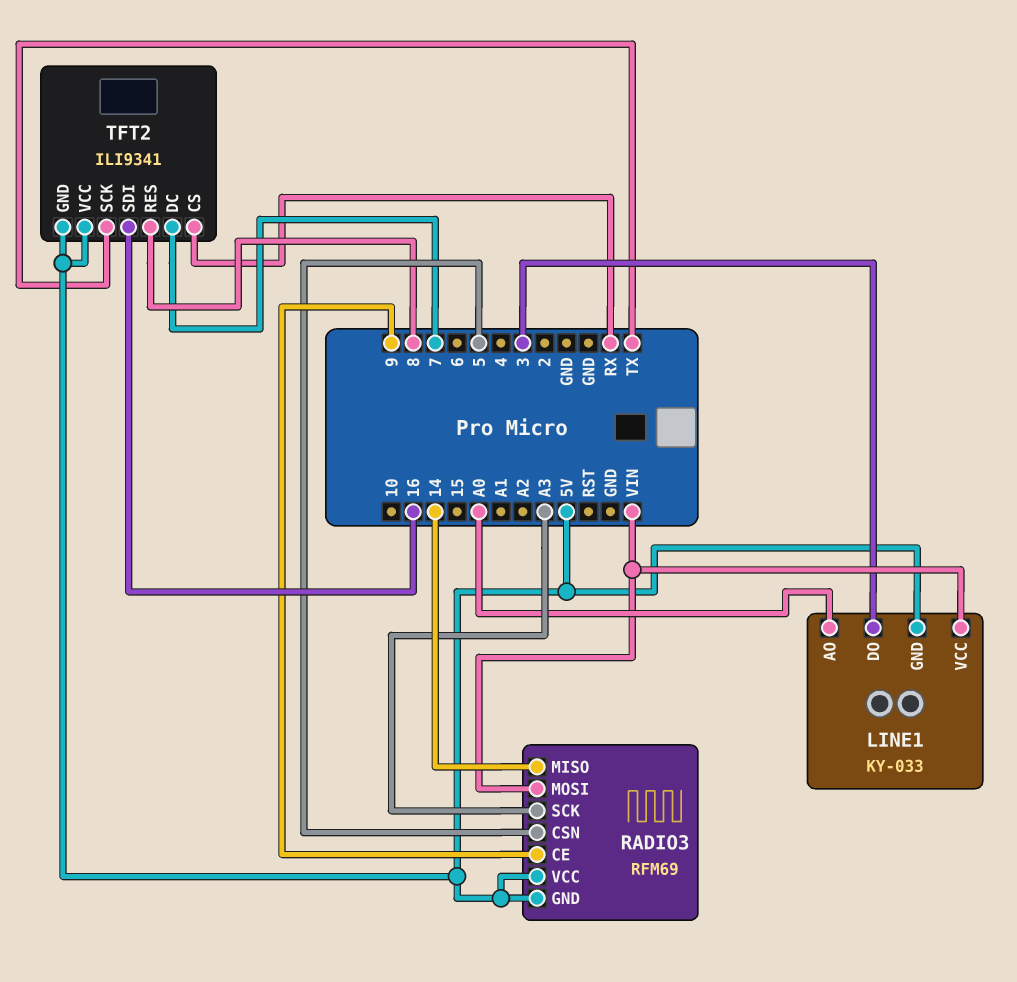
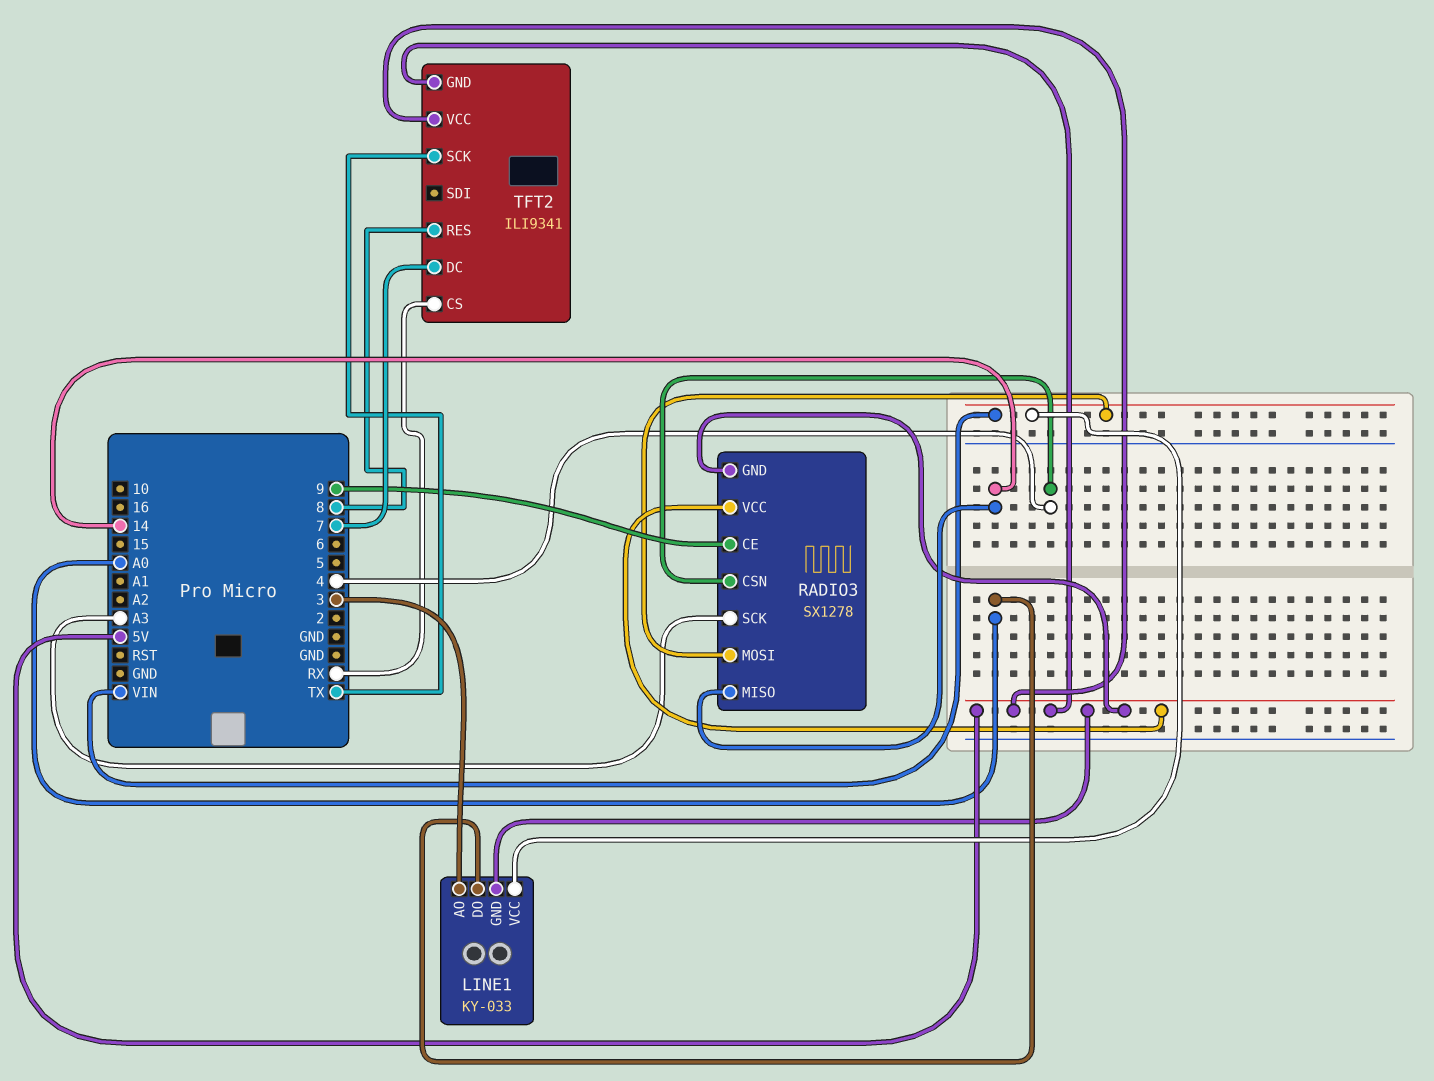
LINE1 pin AO: A0 -> 3
LINE1 pin DO: 3 -> A0
RADIO3: RFM69 -> SX1278
RADIO3 pin CSN: 5 -> 4
TFT2 pin SDI: 16 -> none

